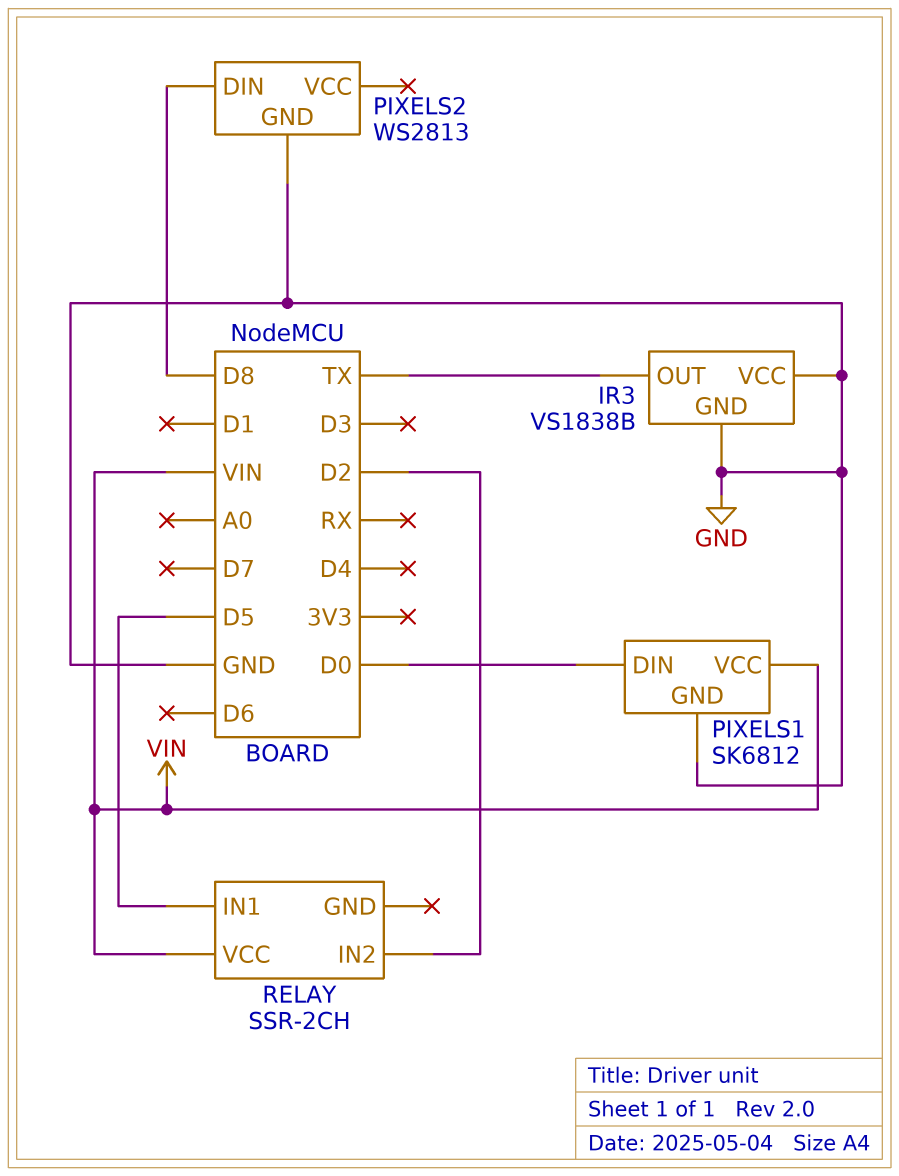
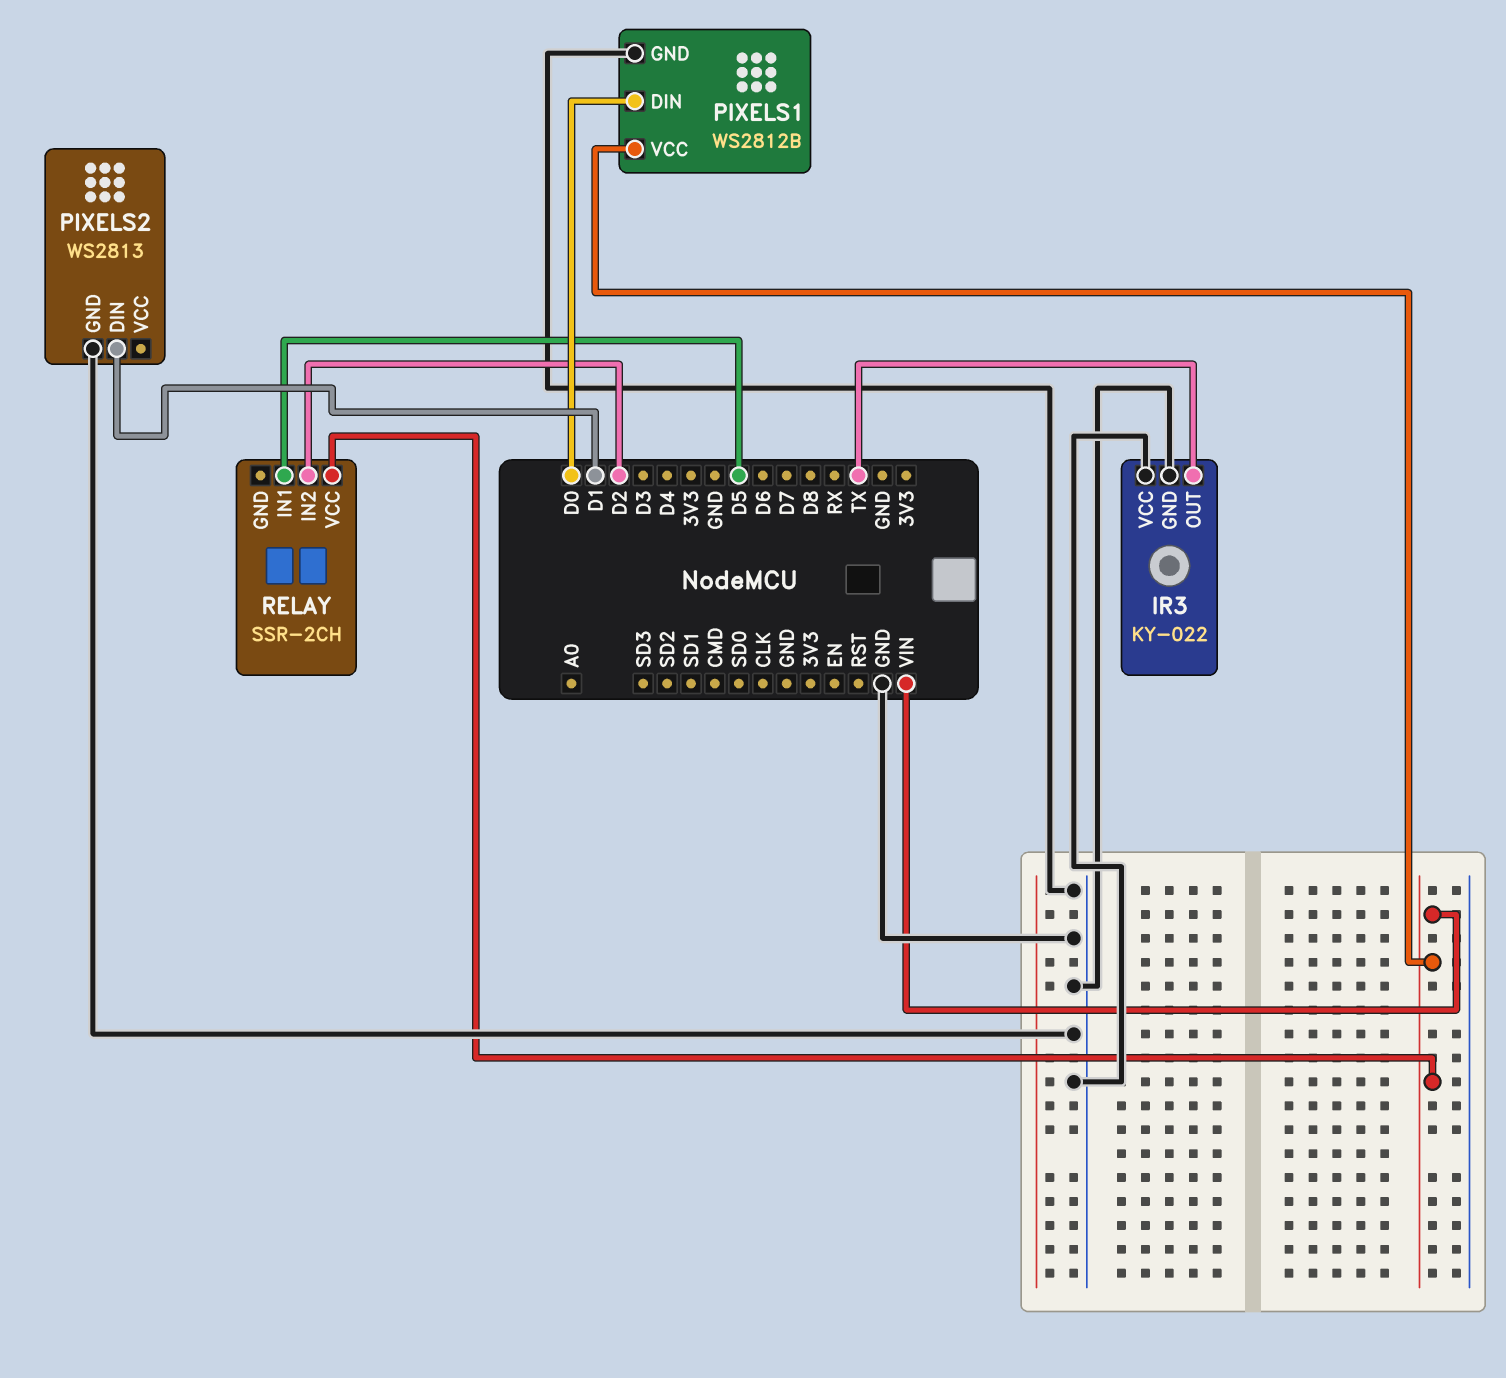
IR3: VS1838B -> KY-022
PIXELS1: SK6812 -> WS2812B
PIXELS2 pin DIN: D8 -> D1

